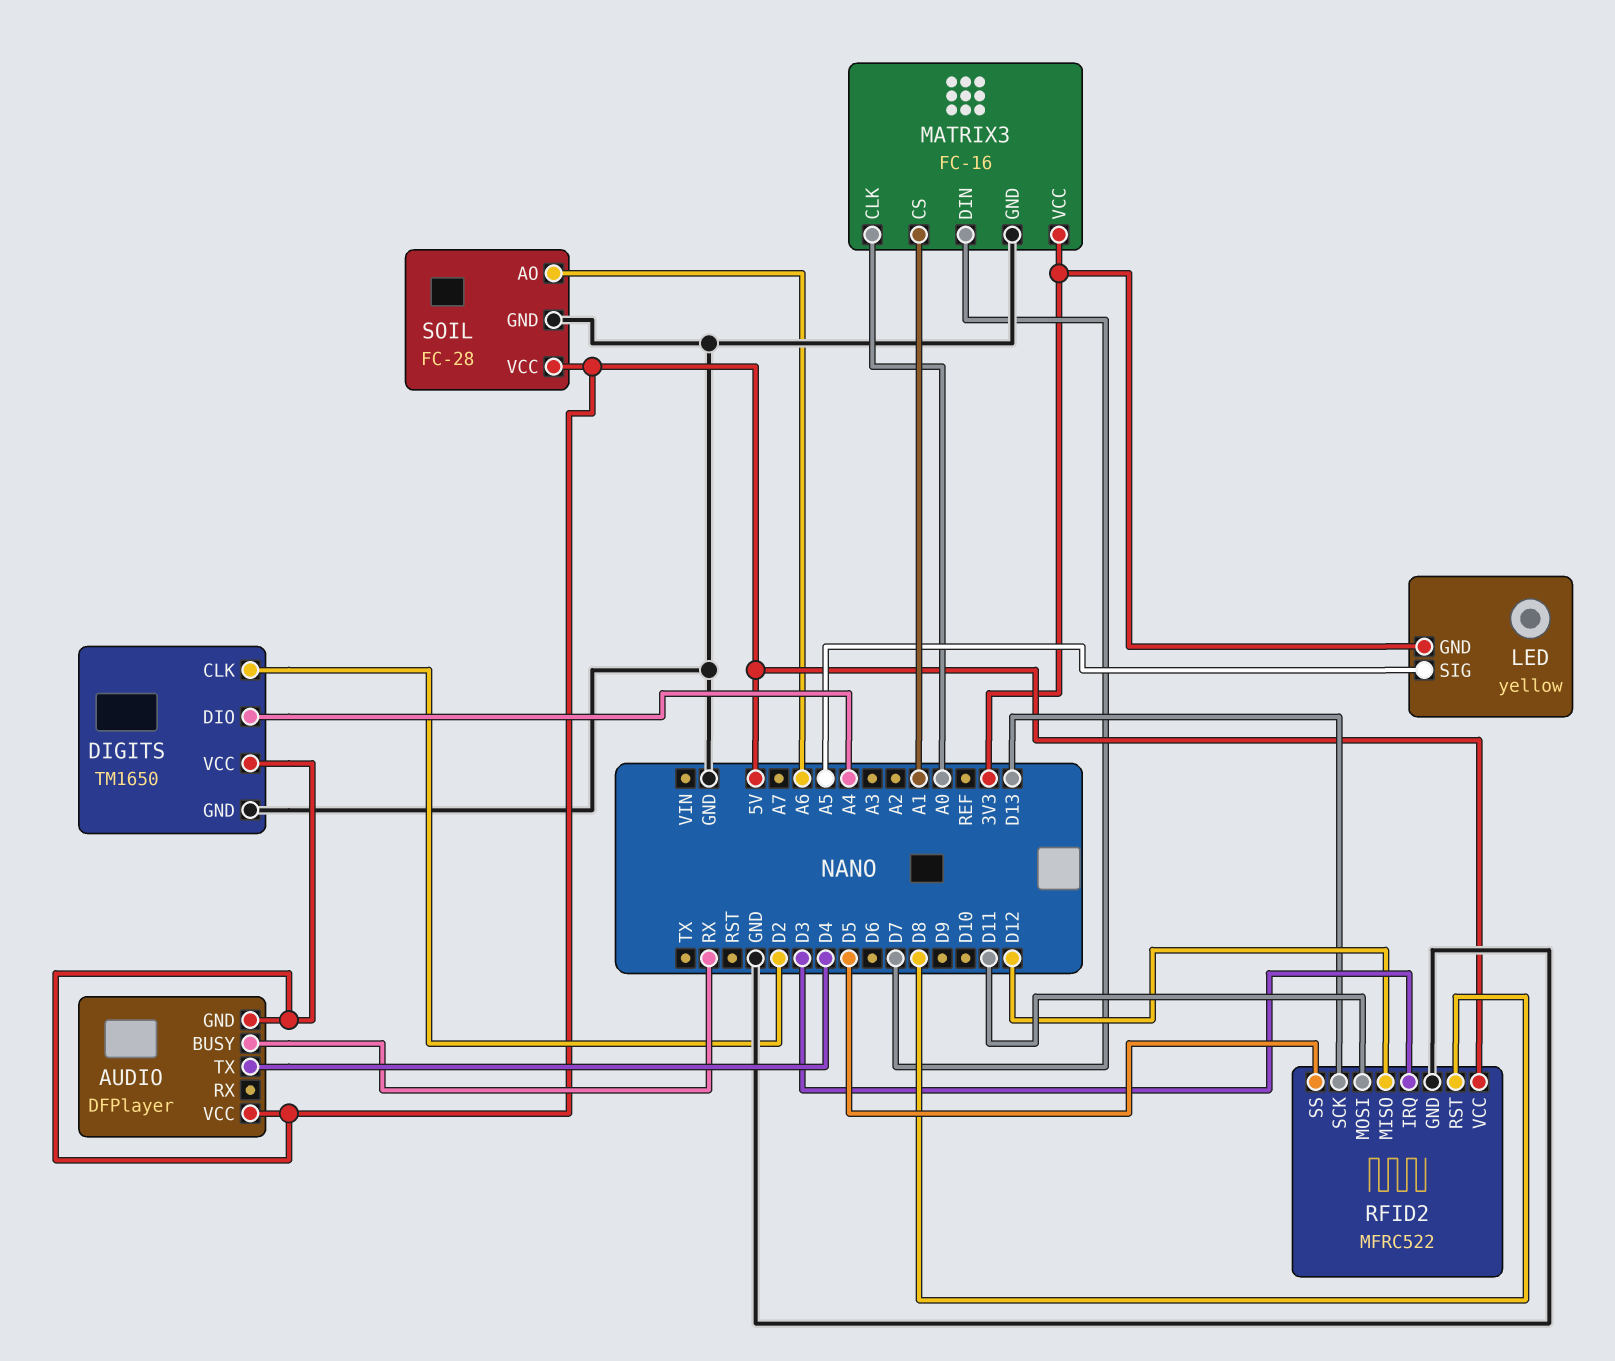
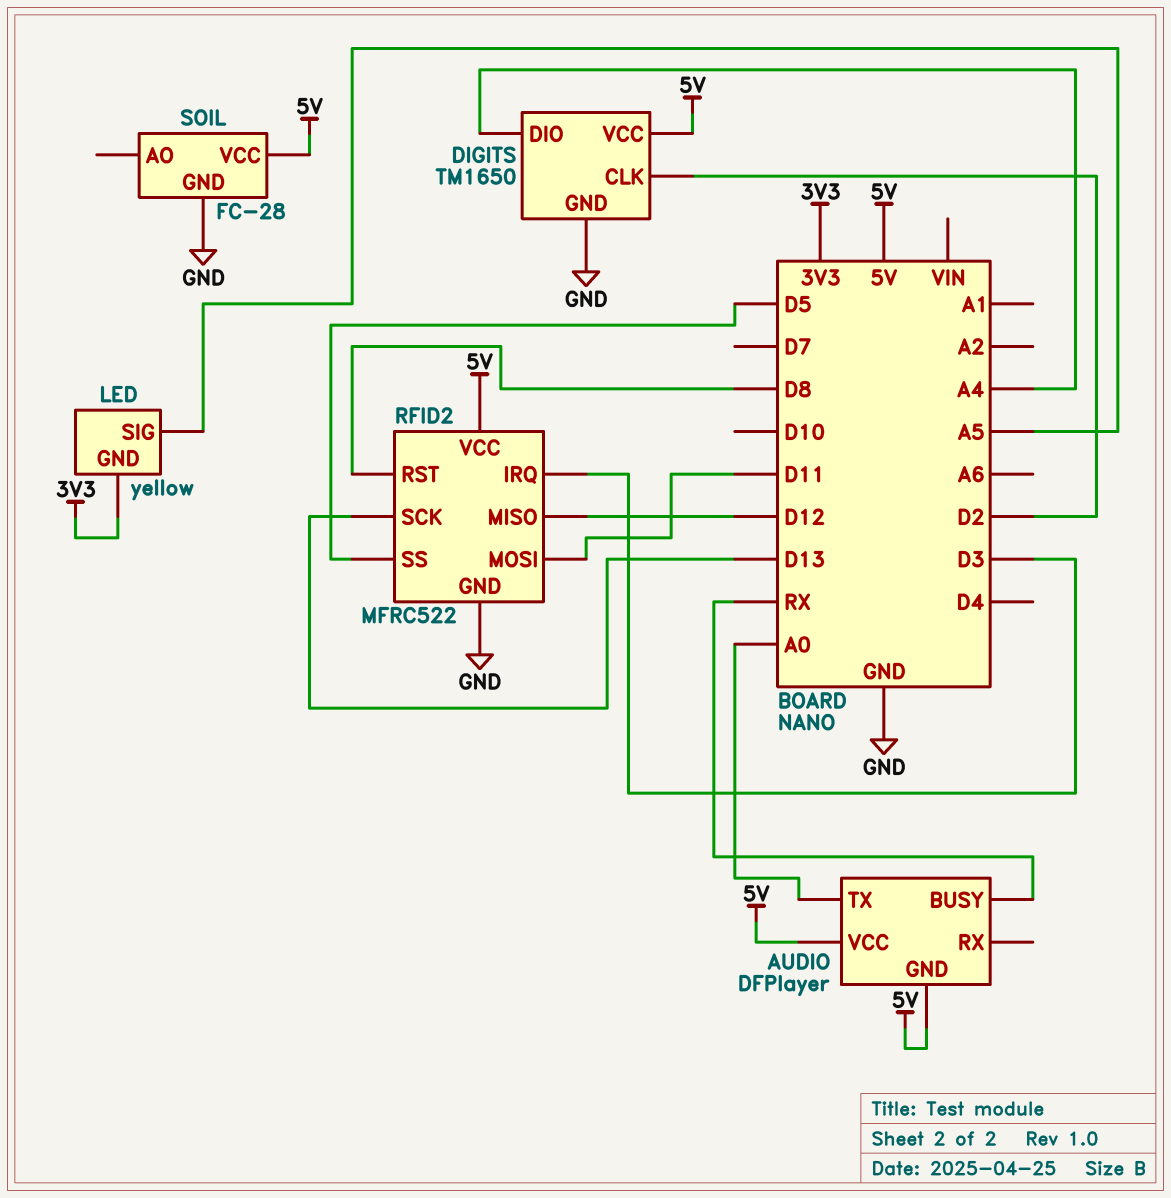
AUDIO pin TX: D4 -> A0
MATRIX3: FC-16 -> none
MATRIX3 pin CLK: A0 -> none
MATRIX3 pin CS: A1 -> none
MATRIX3 pin DIN: D7 -> none
MATRIX3 pin GND: GND -> none
MATRIX3 pin VCC: 3V3 -> none
SOIL pin AO: A6 -> none

